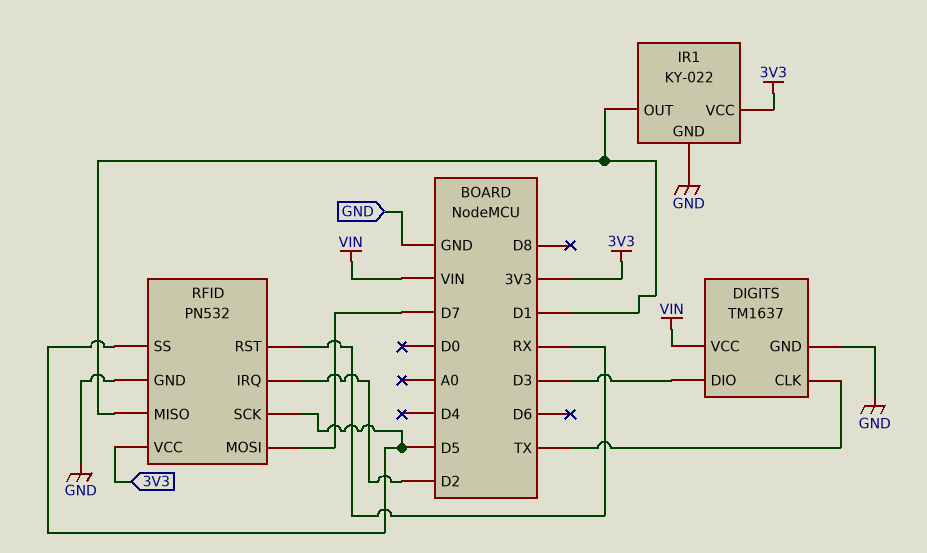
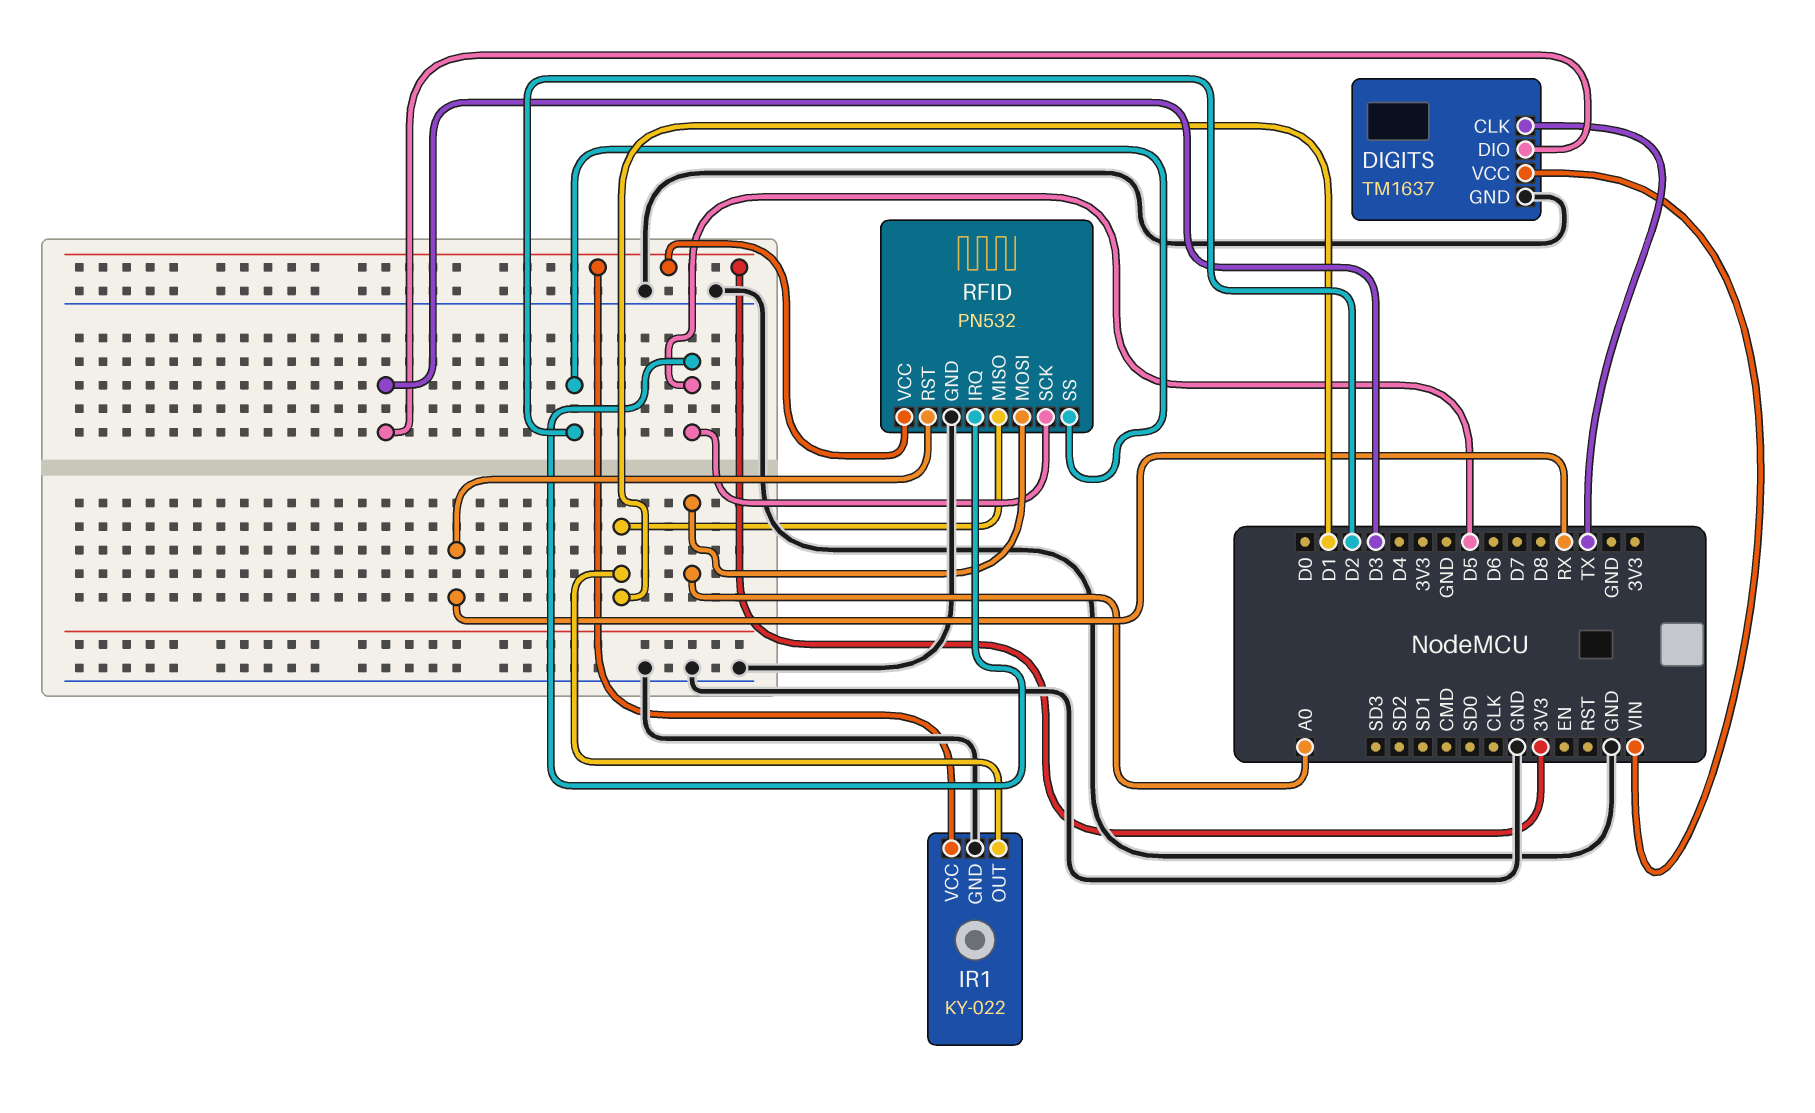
RFID pin IRQ: D2 -> D5
RFID pin MOSI: D7 -> A0
RFID pin SS: D5 -> D2

